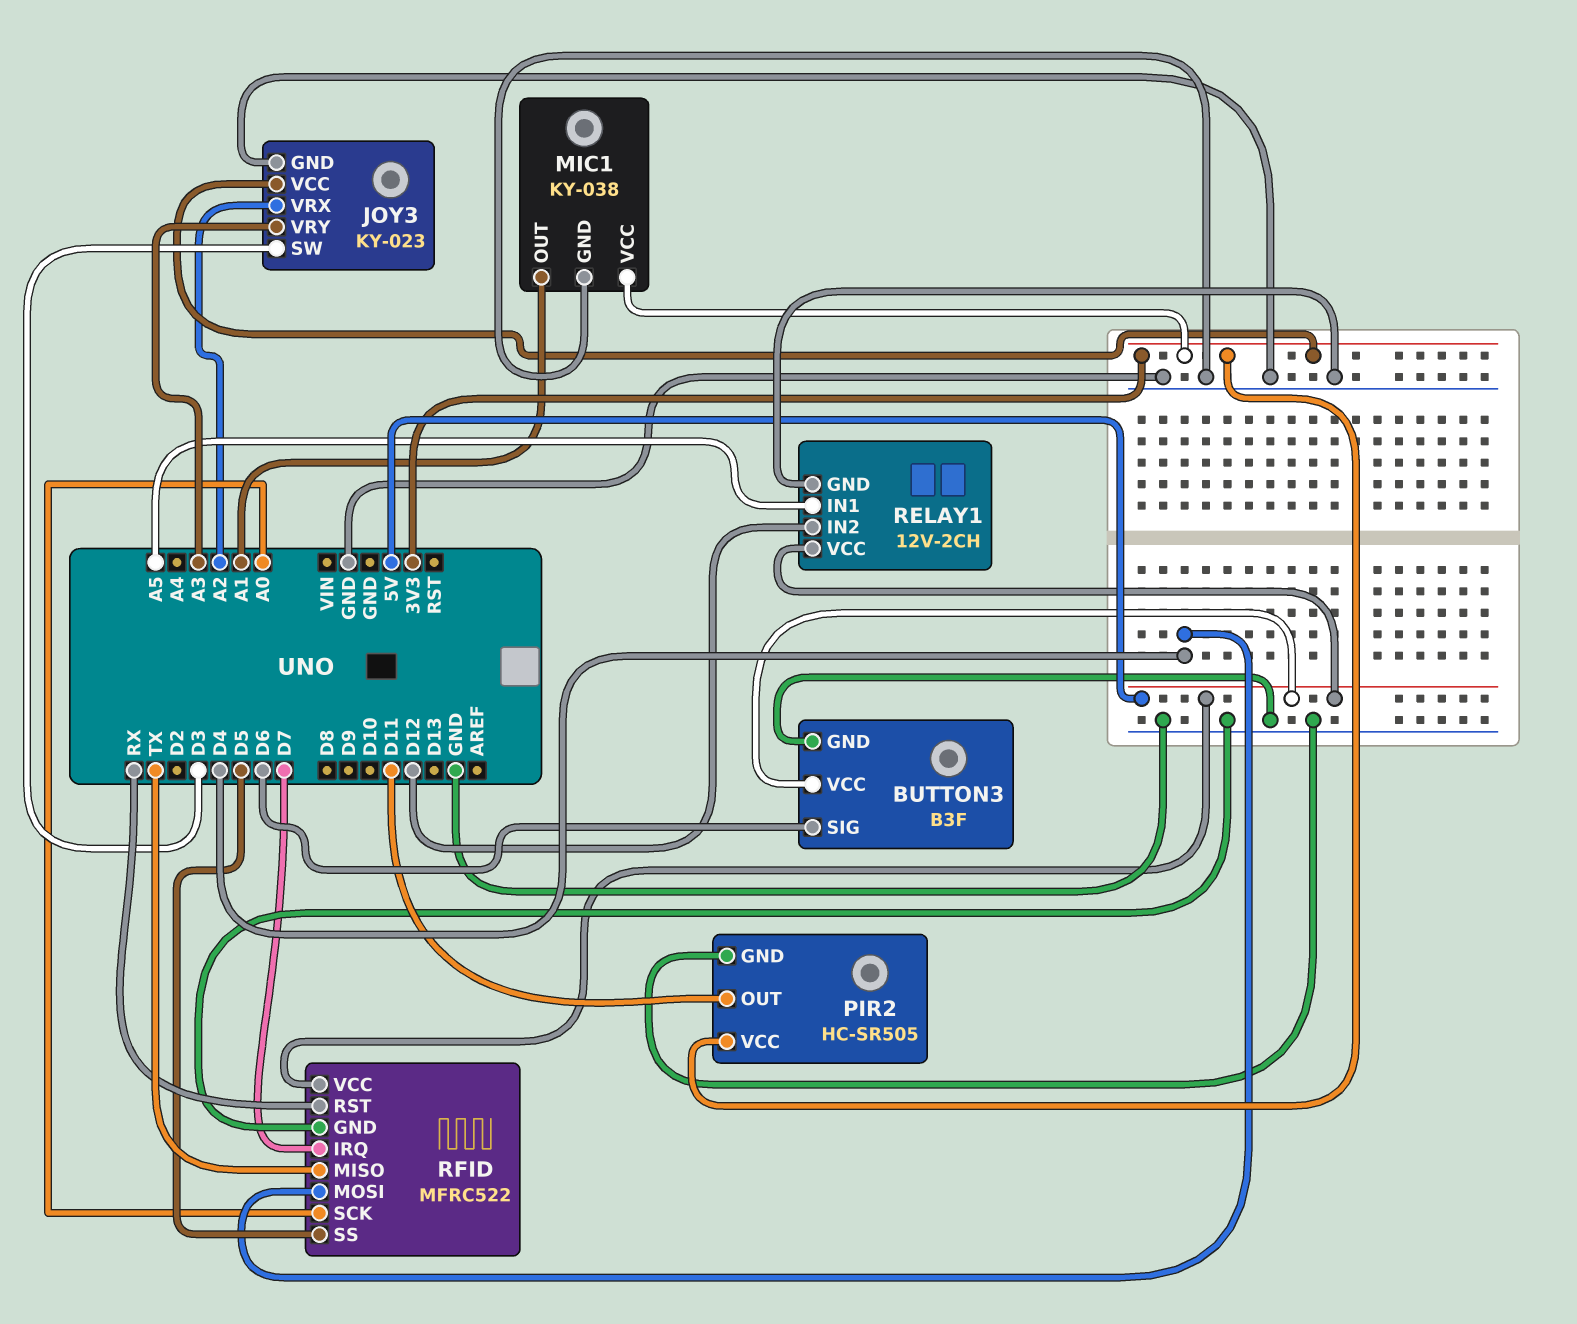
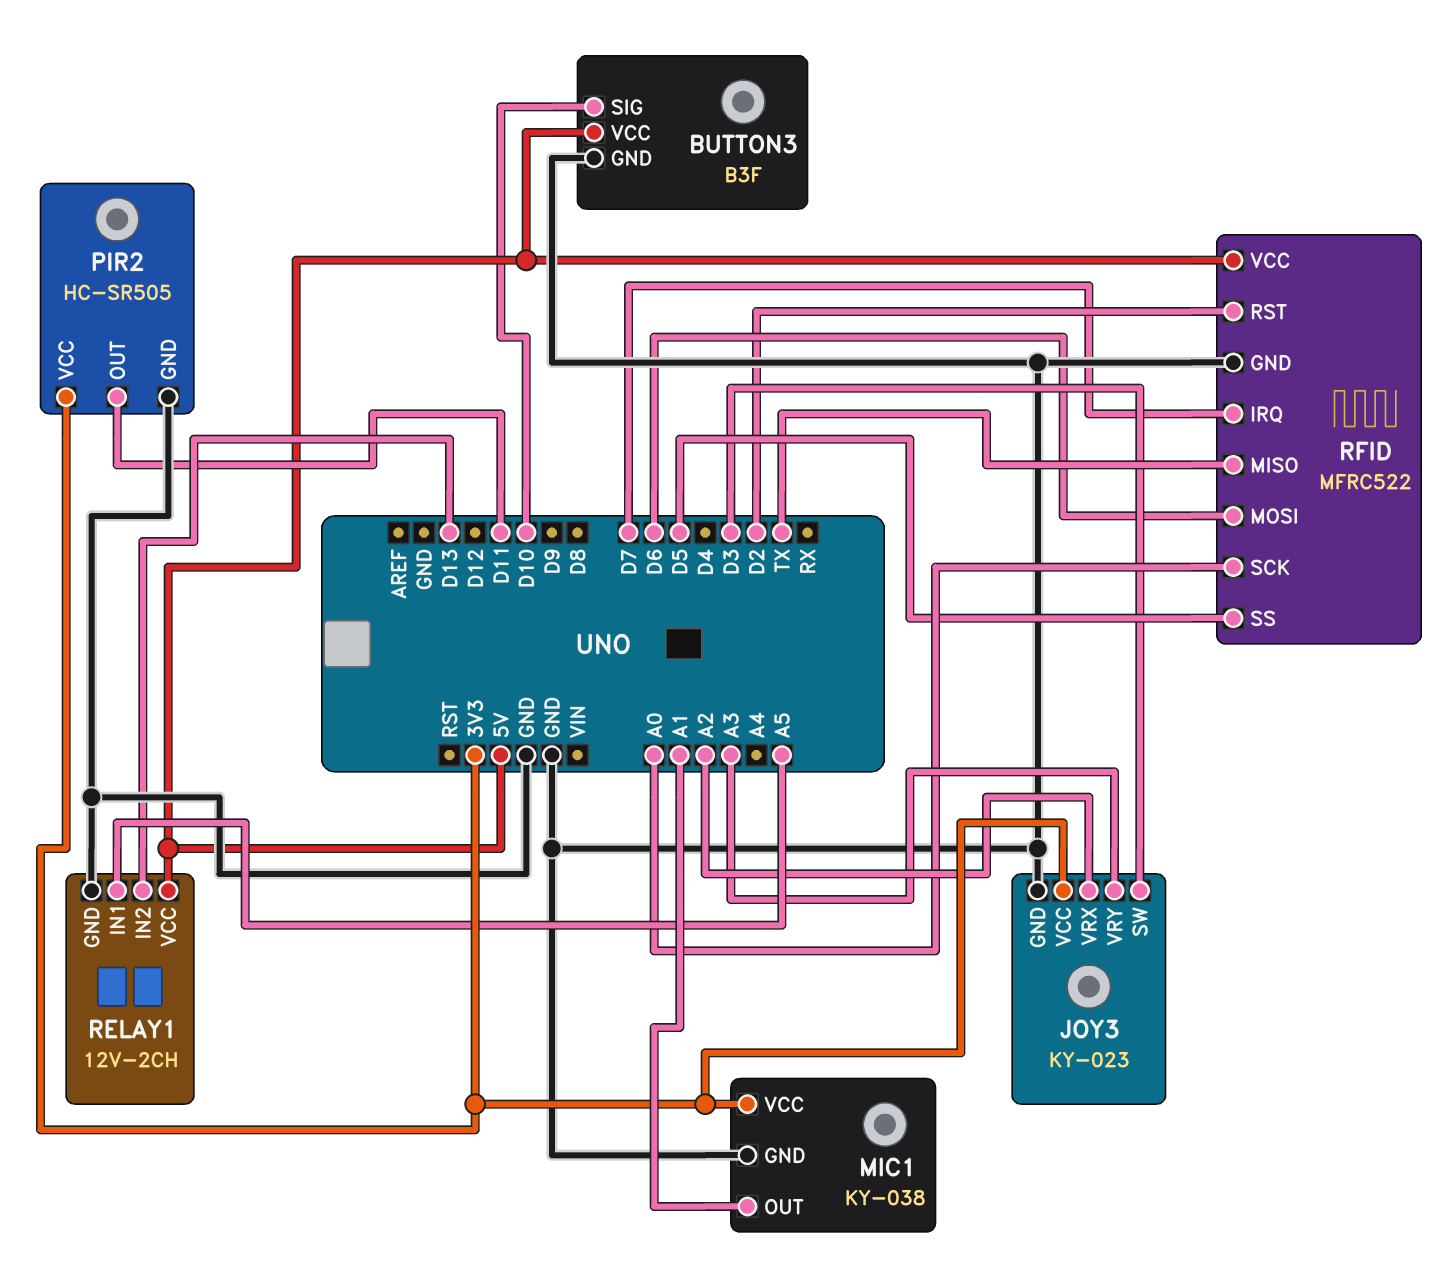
BUTTON3 pin SIG: D6 -> D10
RELAY1 pin IN2: D12 -> D13
RFID pin MOSI: D4 -> D6
RFID pin RST: RX -> D2

